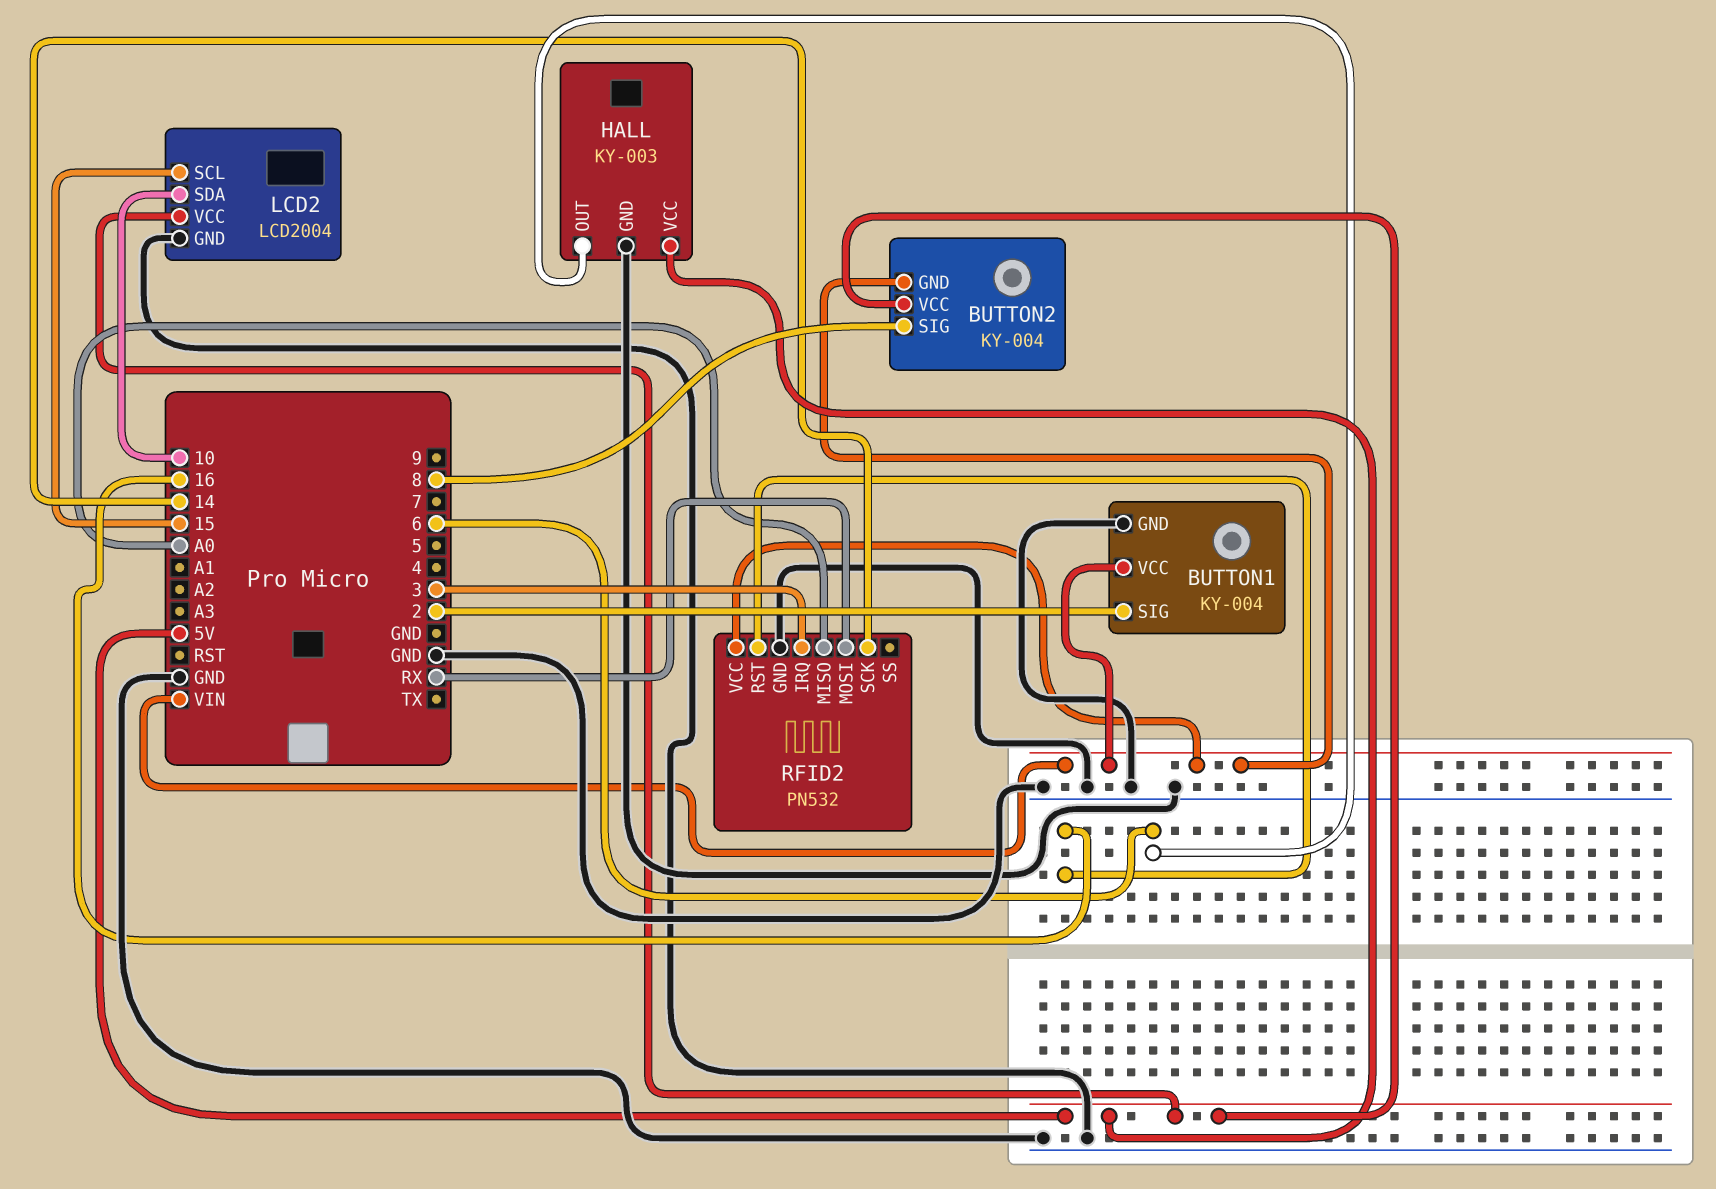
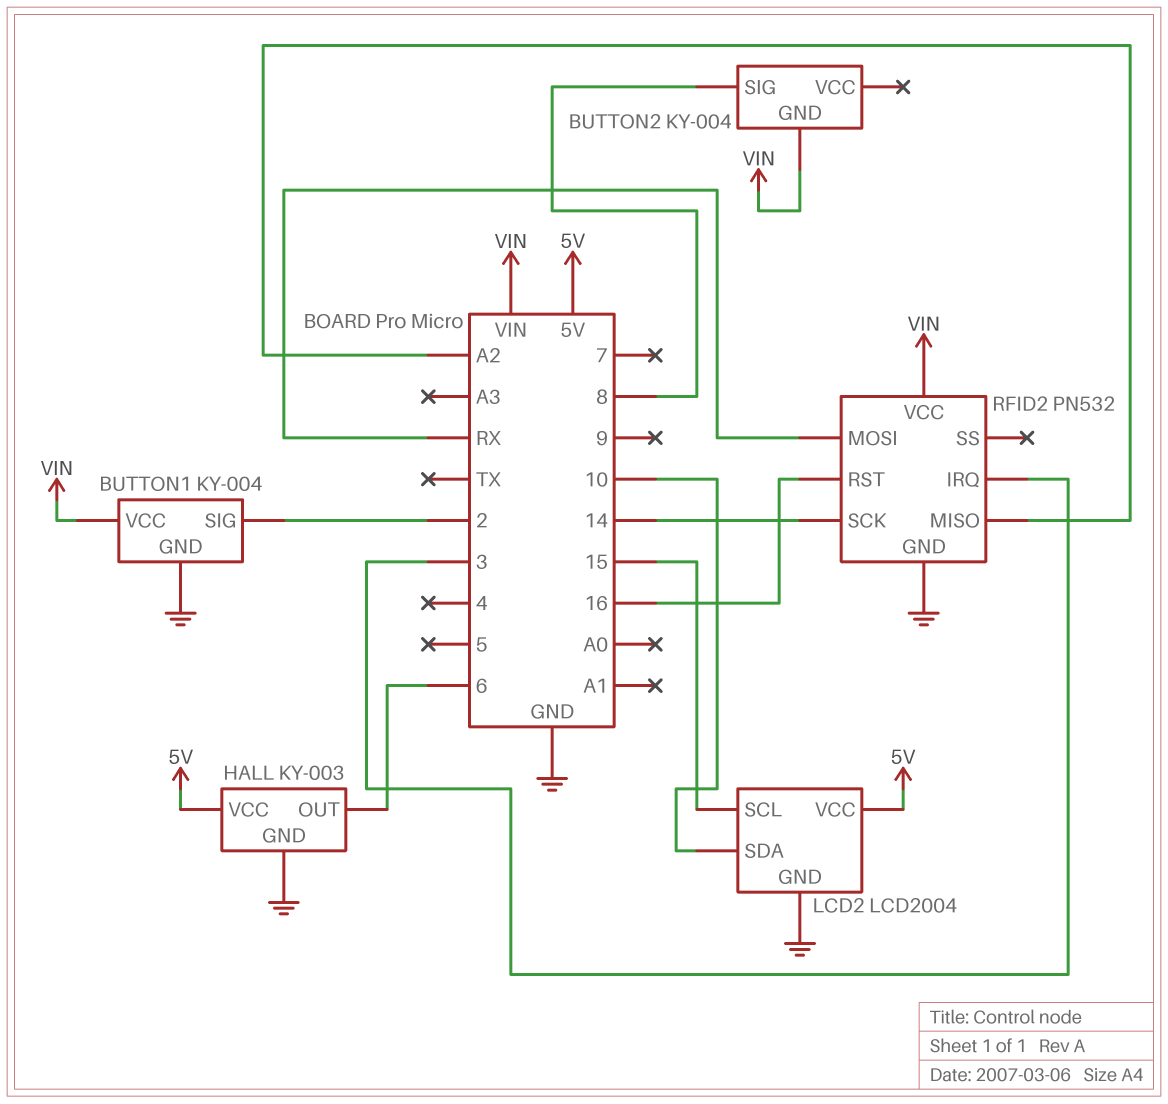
BUTTON2 pin VCC: 5V -> none
RFID2 pin MISO: A0 -> A2

